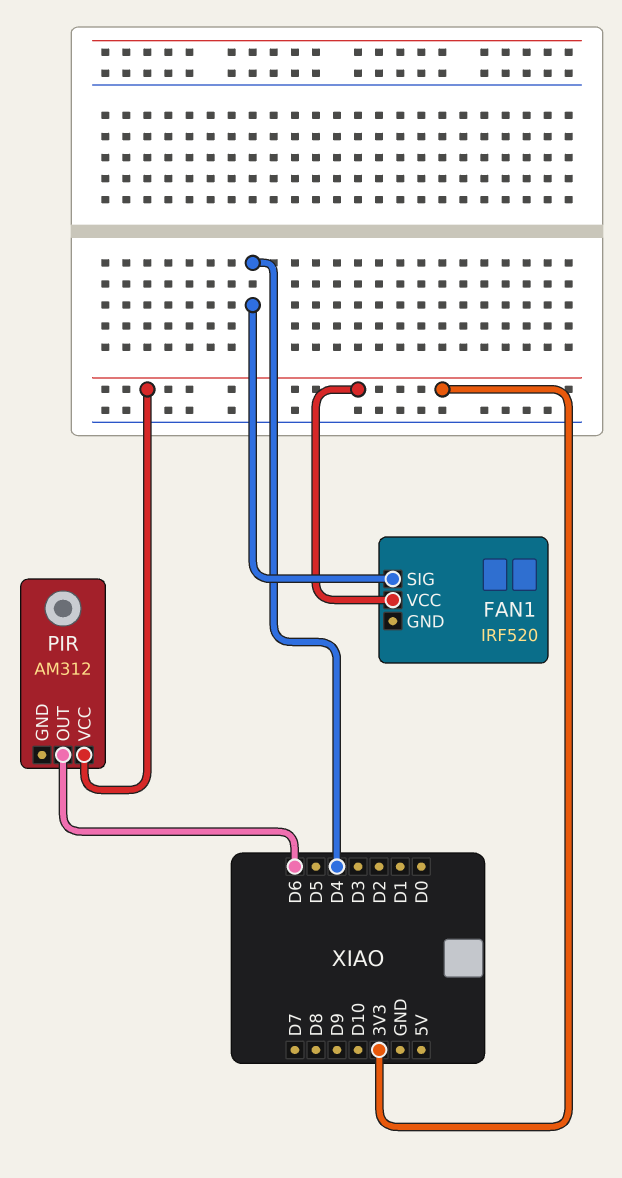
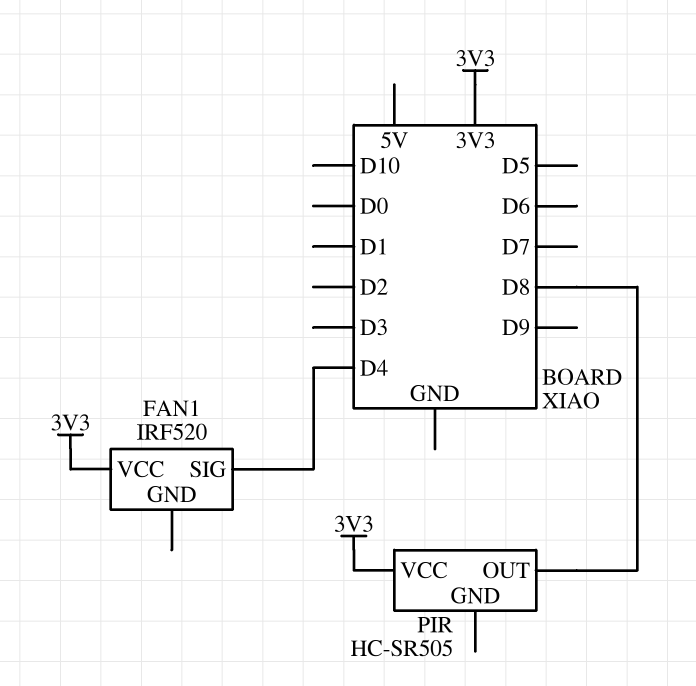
PIR: AM312 -> HC-SR505
PIR pin OUT: D6 -> D8

